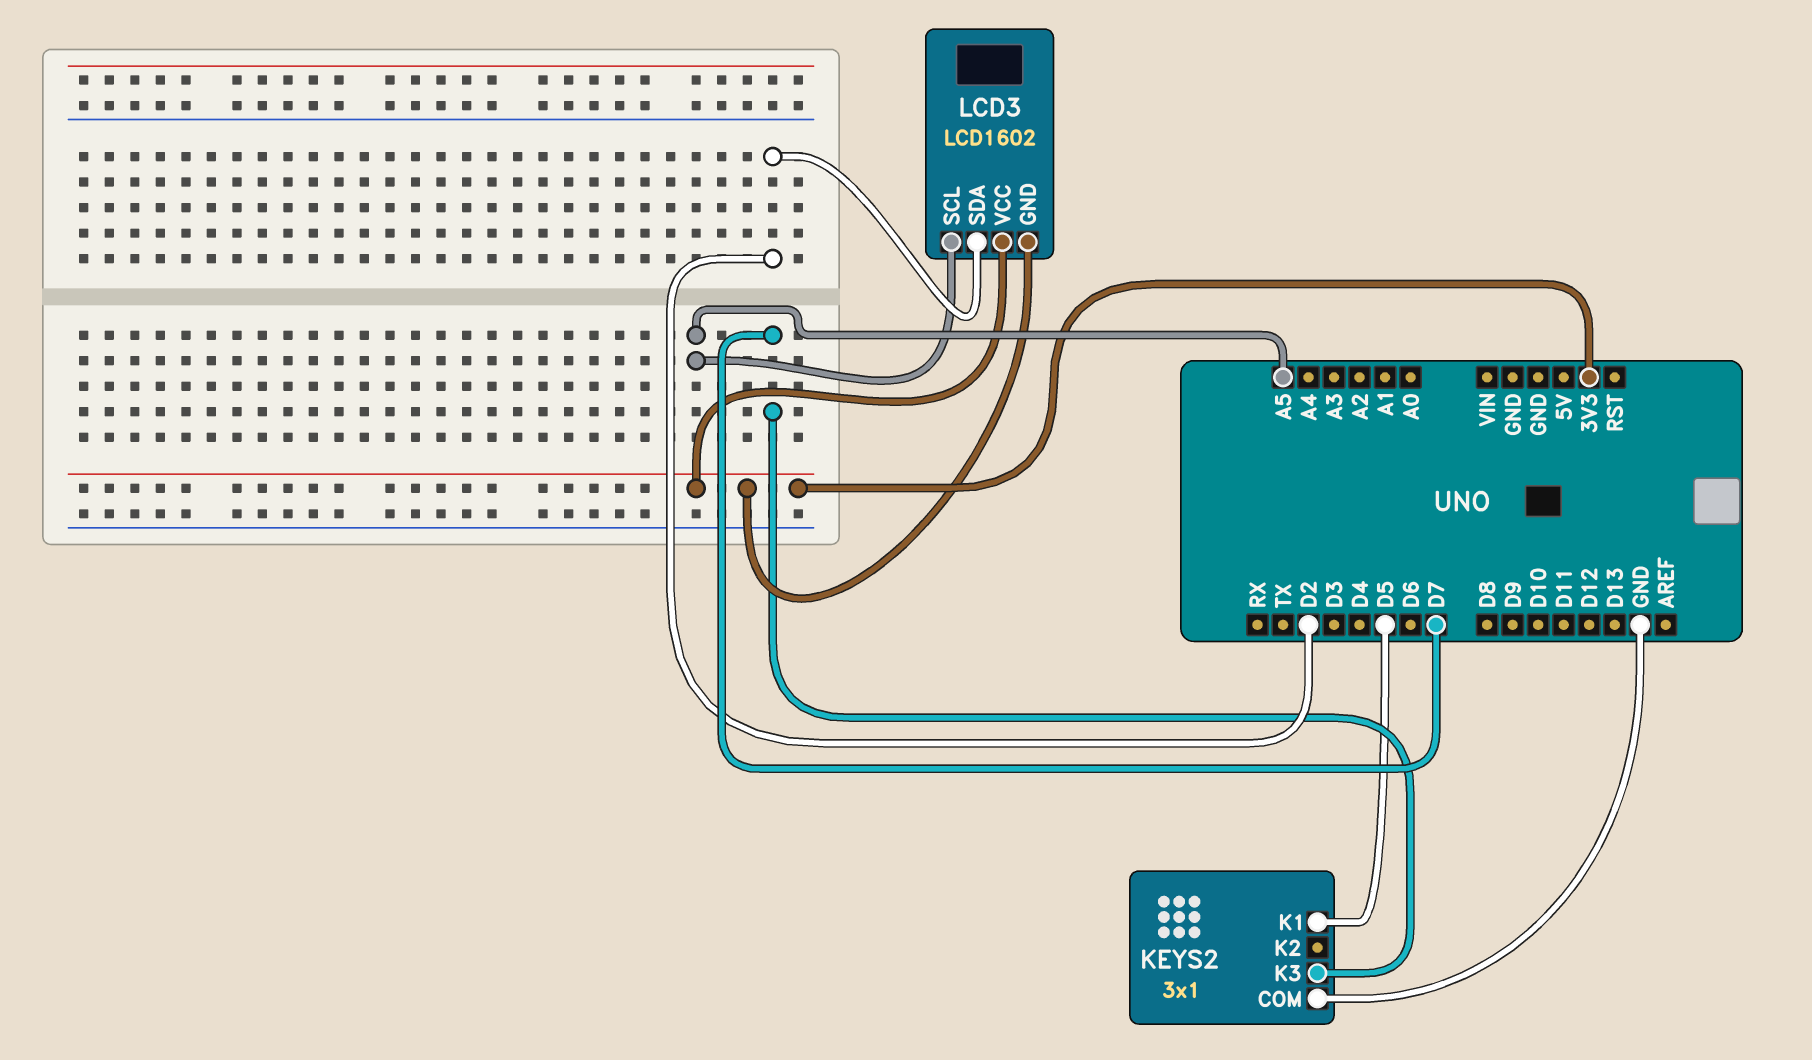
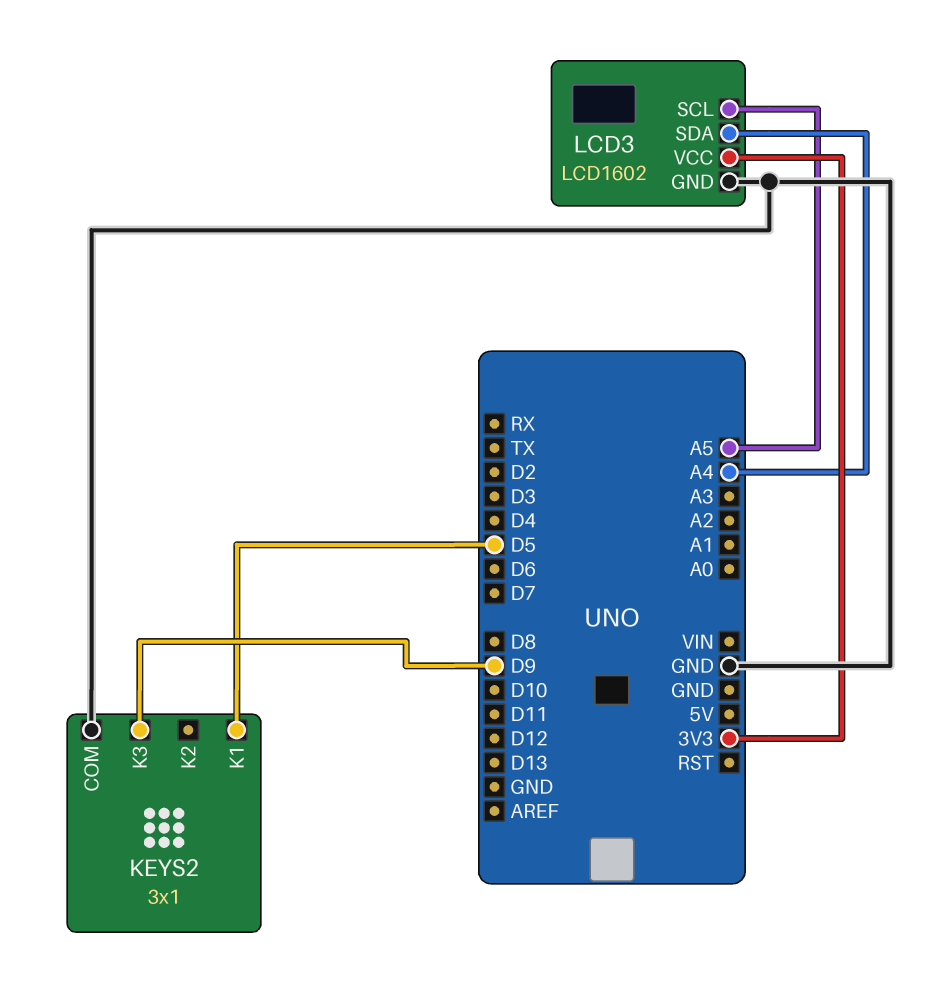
KEYS2 pin K3: D7 -> D9
LCD3 pin GND: 3V3 -> GND
LCD3 pin SDA: D2 -> A4

